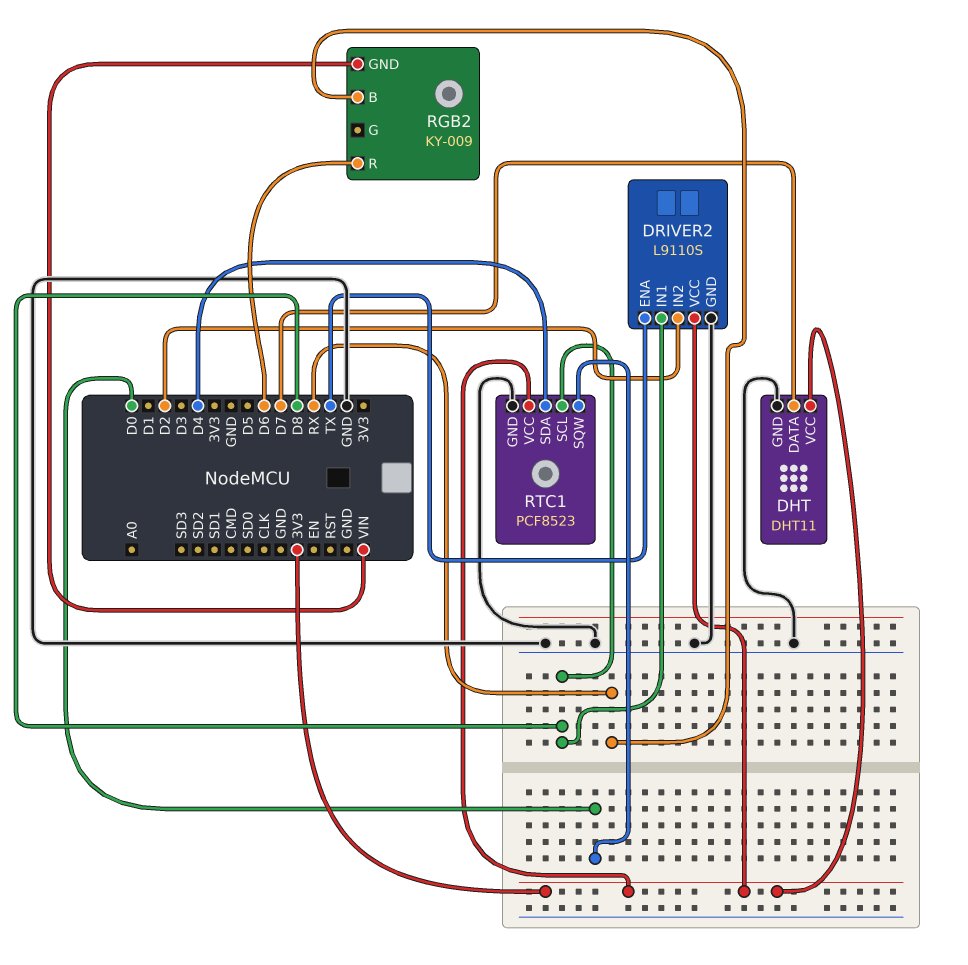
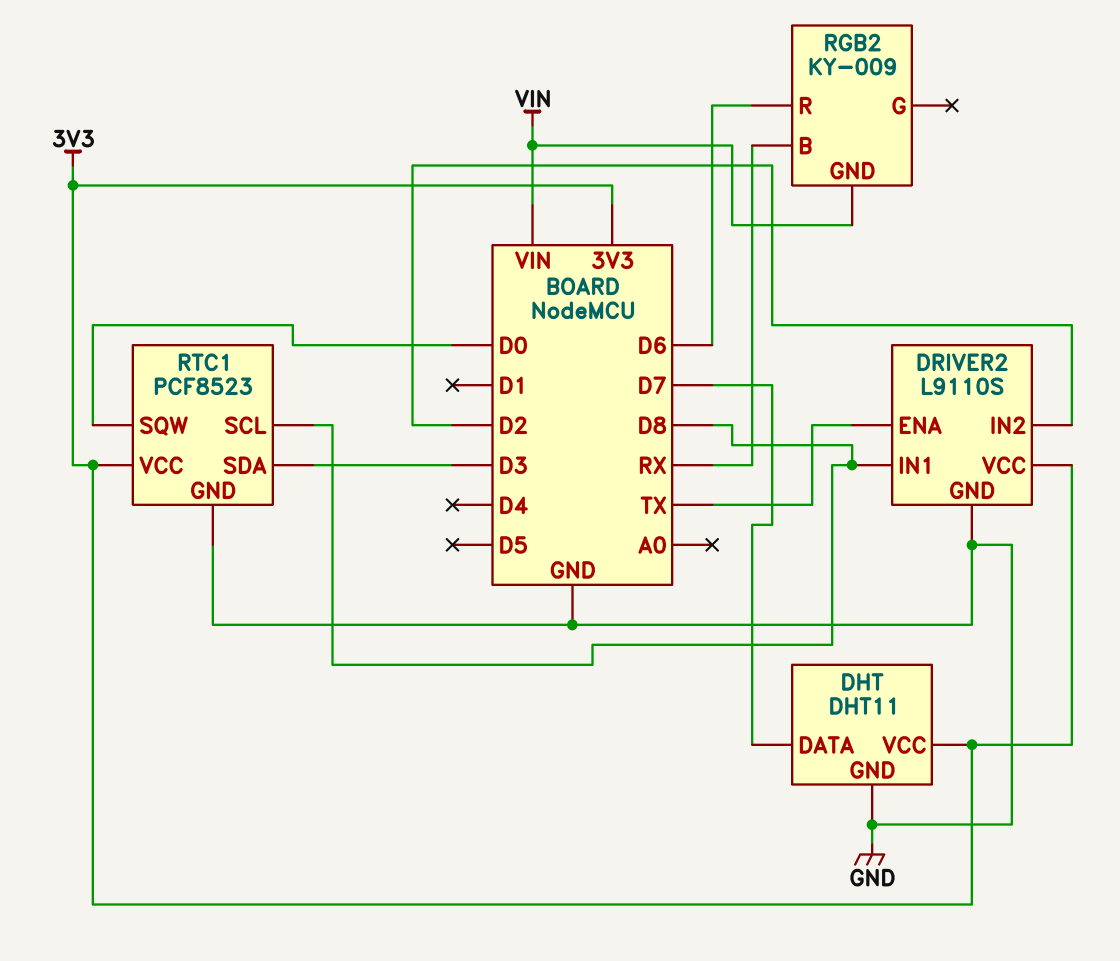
RTC1 pin SDA: D4 -> D3

